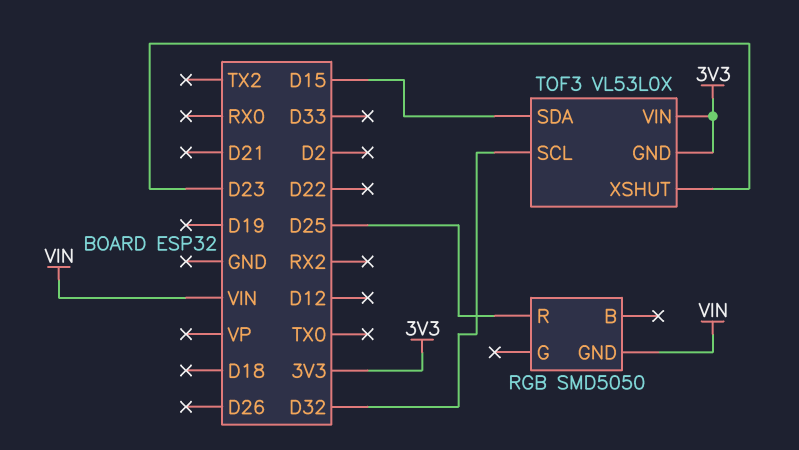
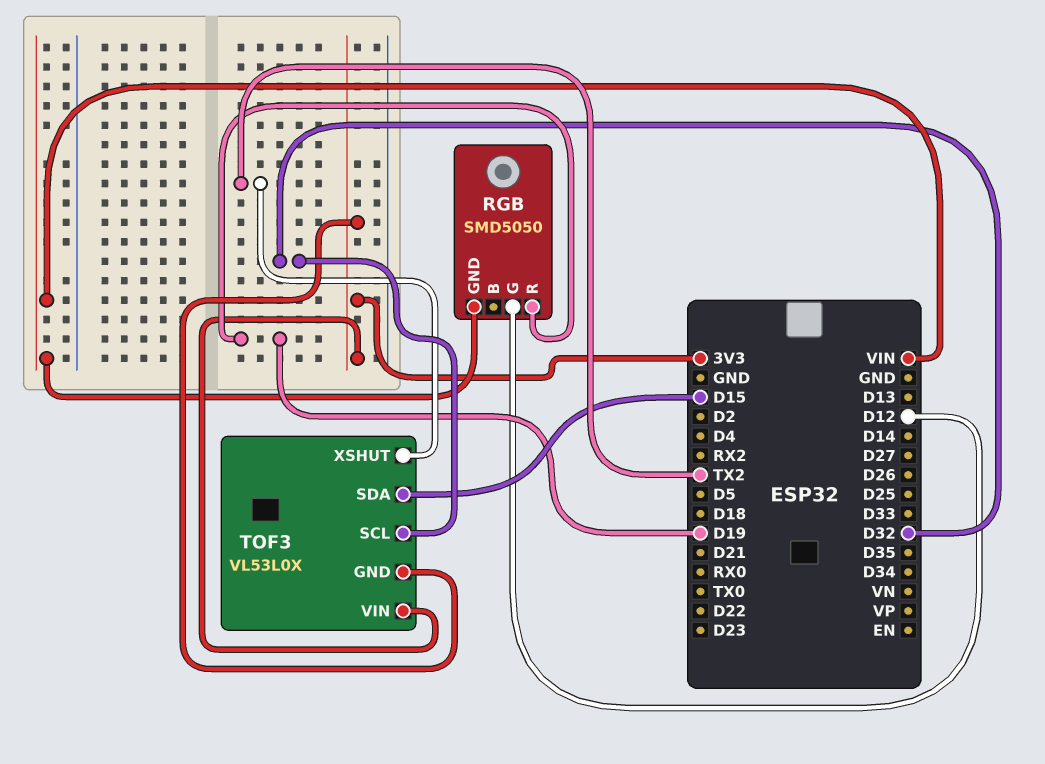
RGB pin G: none -> D12
RGB pin R: D25 -> D19
TOF3 pin XSHUT: D23 -> TX2

